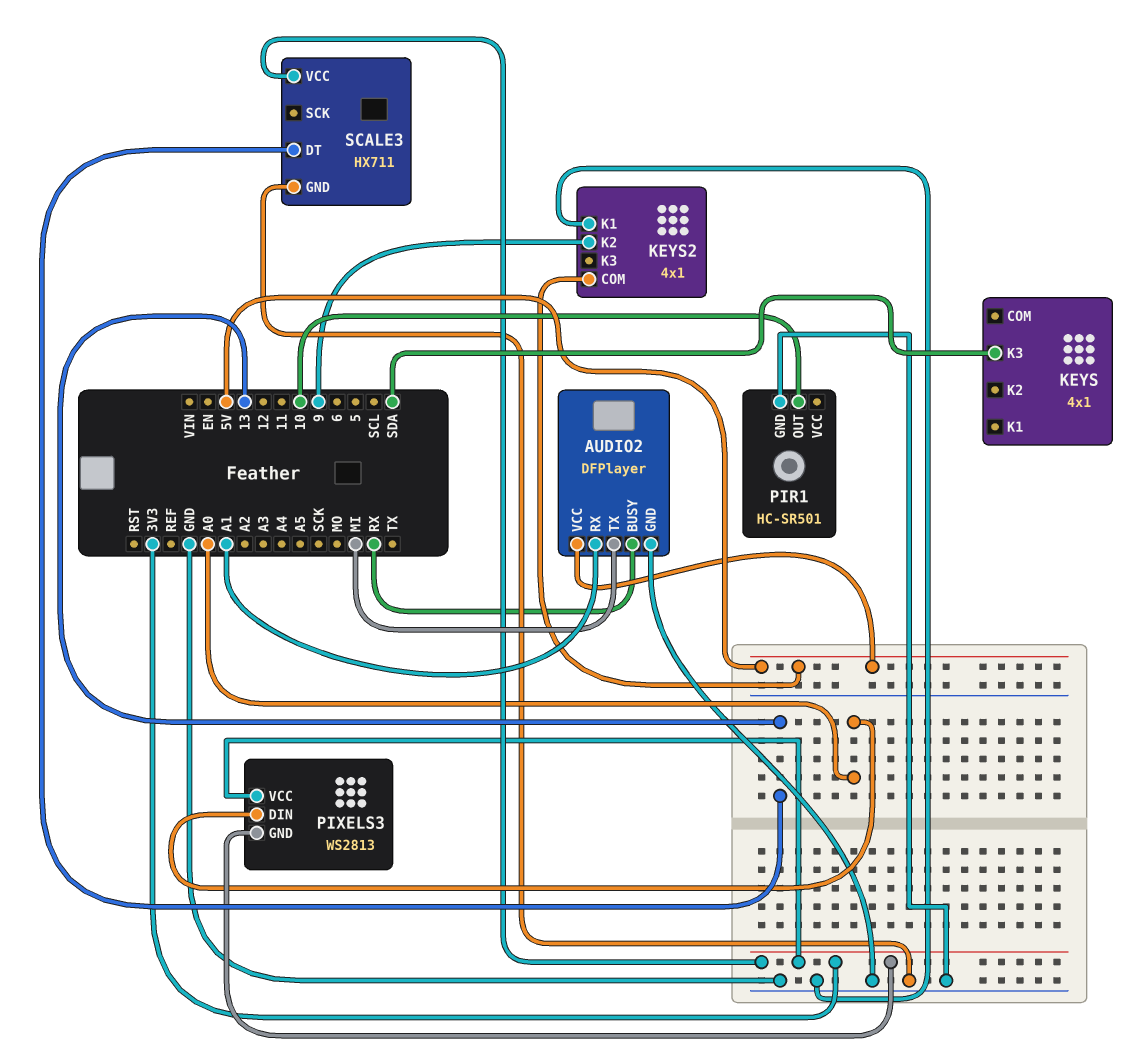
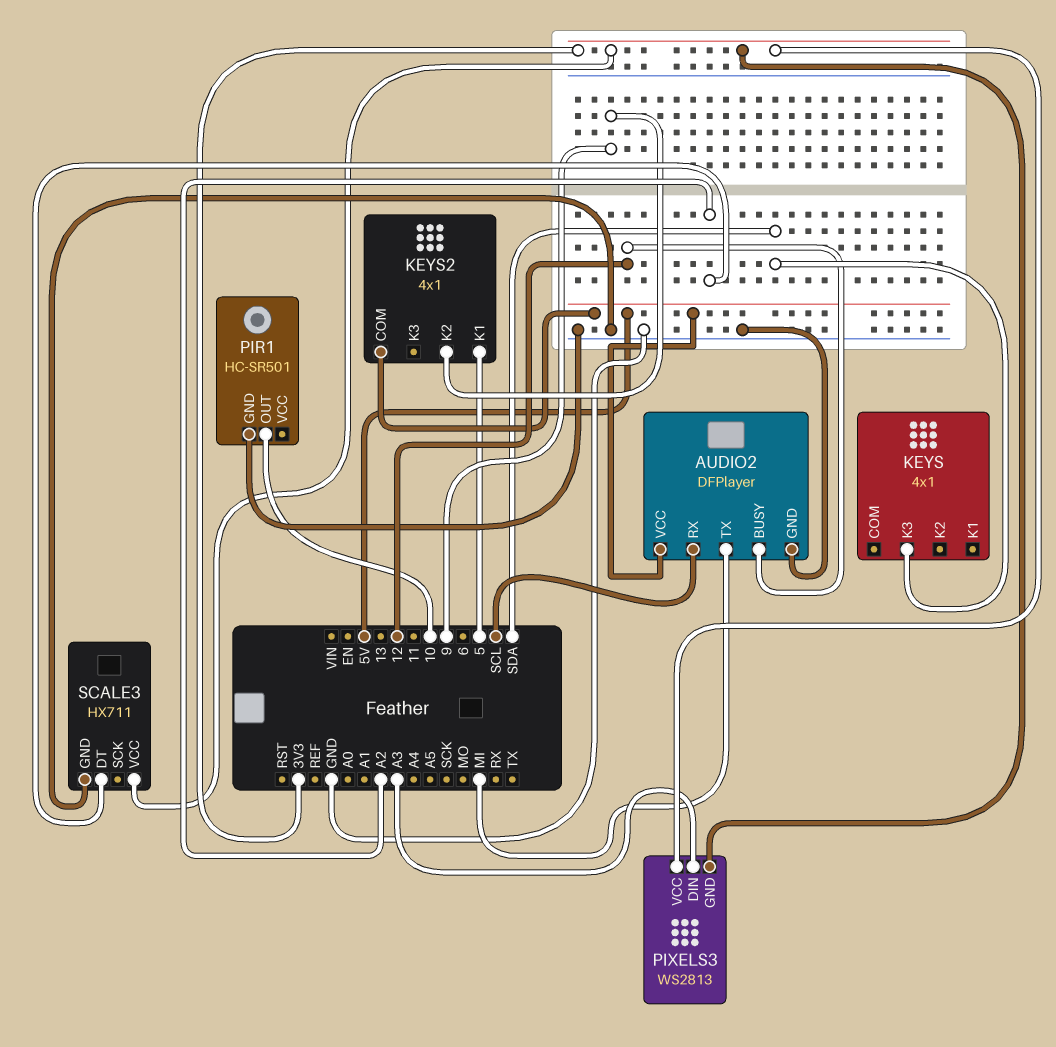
AUDIO2 pin BUSY: RX -> 12
AUDIO2 pin RX: A1 -> SCL
KEYS2 pin K1: GND -> 5
PIXELS3 pin DIN: A0 -> A3
SCALE3 pin DT: 13 -> A2

